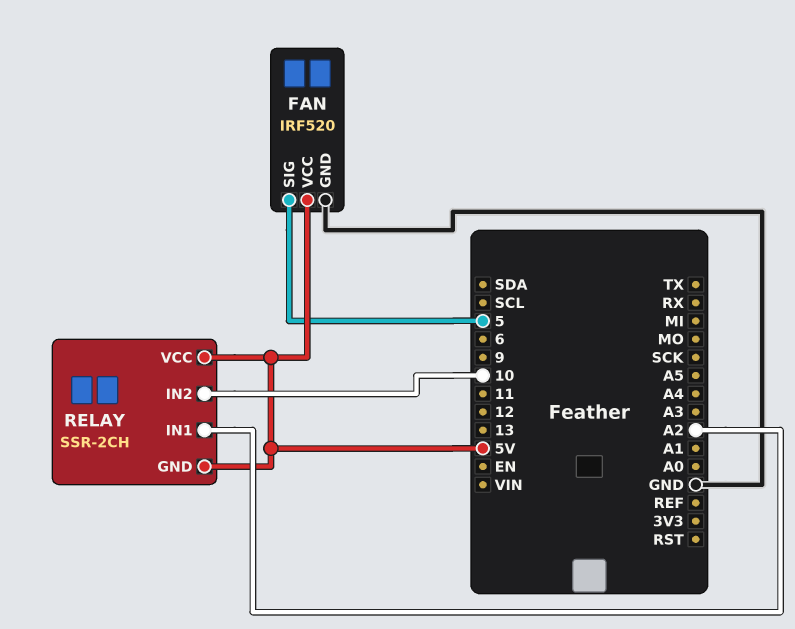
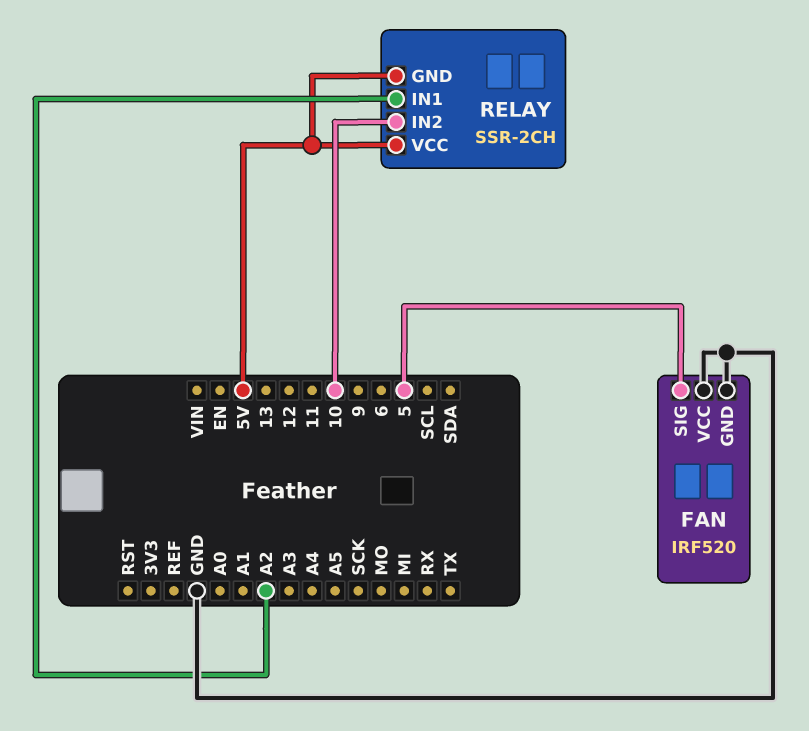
FAN pin VCC: 5V -> GND

